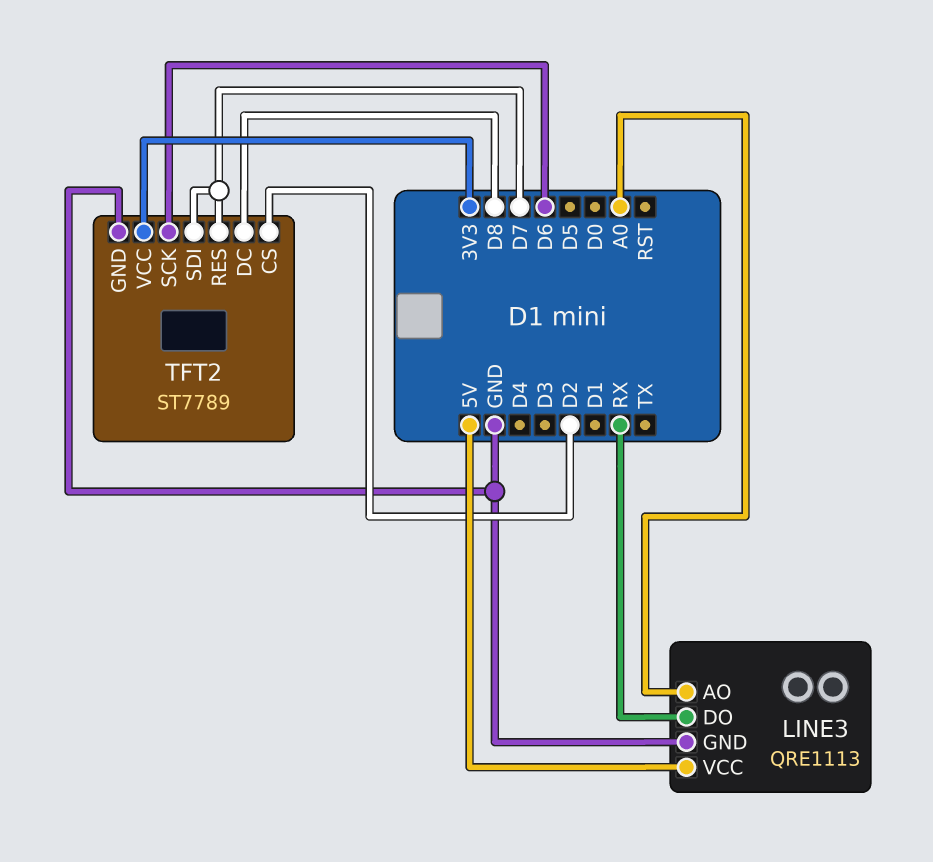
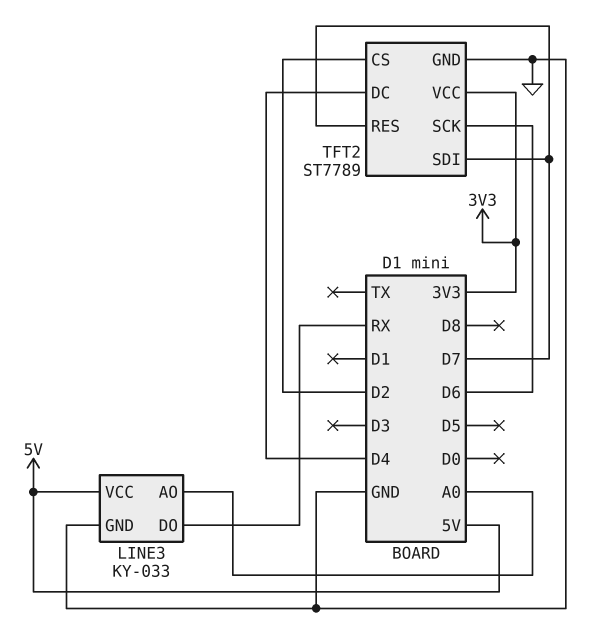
LINE3: QRE1113 -> KY-033
TFT2 pin DC: D8 -> D4

